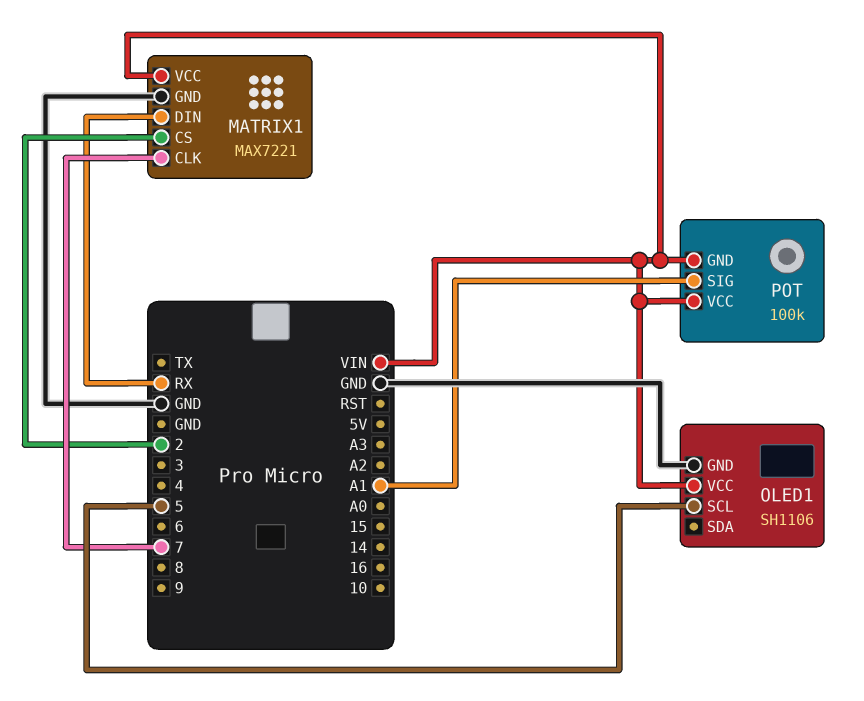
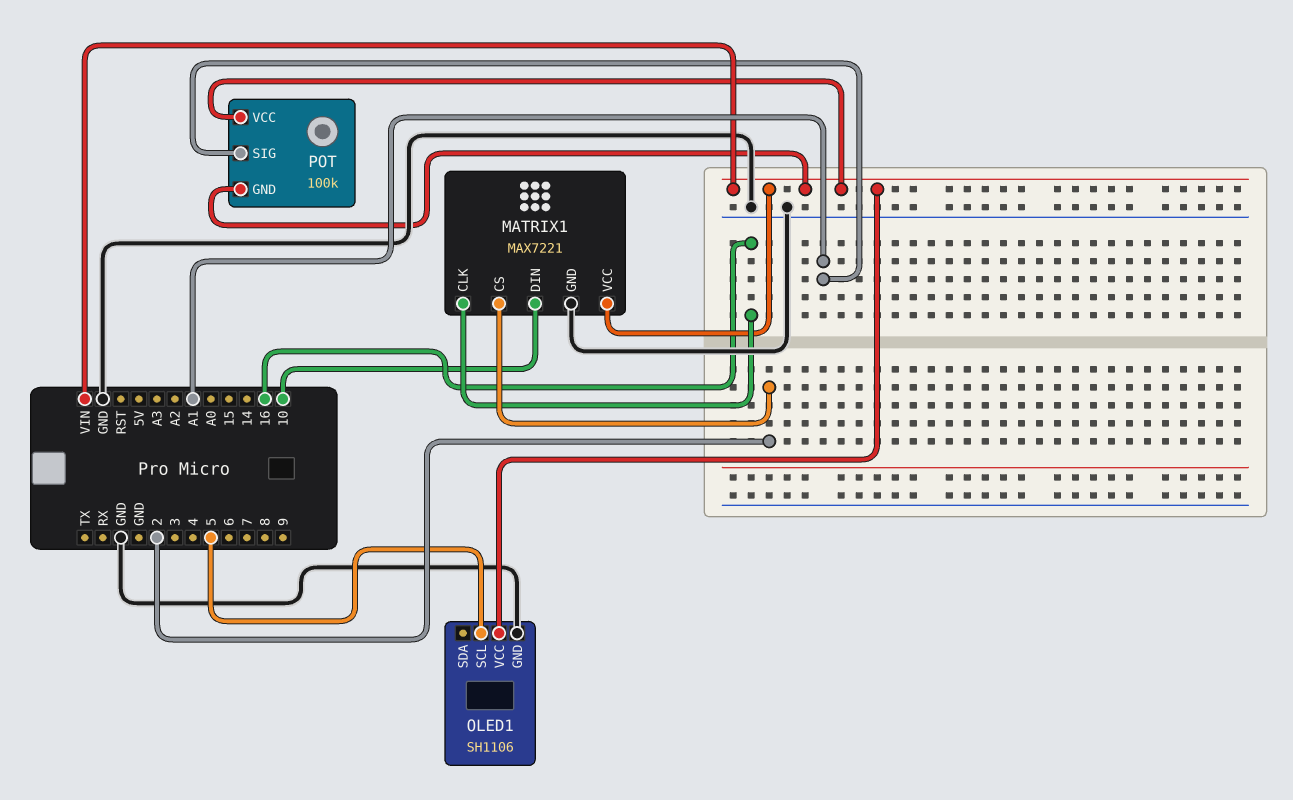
MATRIX1 pin CLK: 7 -> 16
MATRIX1 pin DIN: RX -> 10

